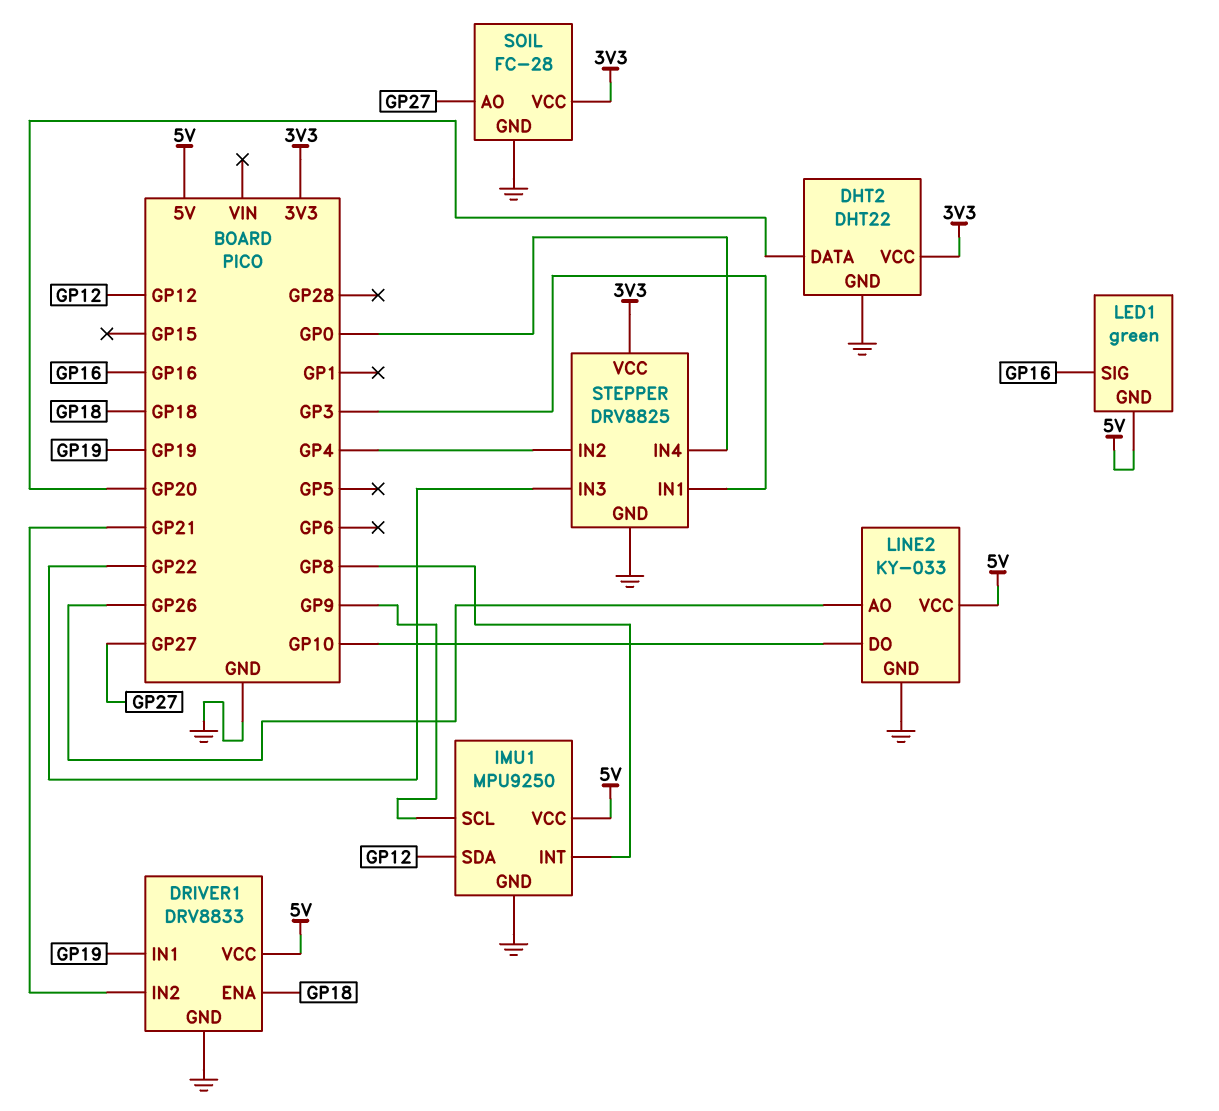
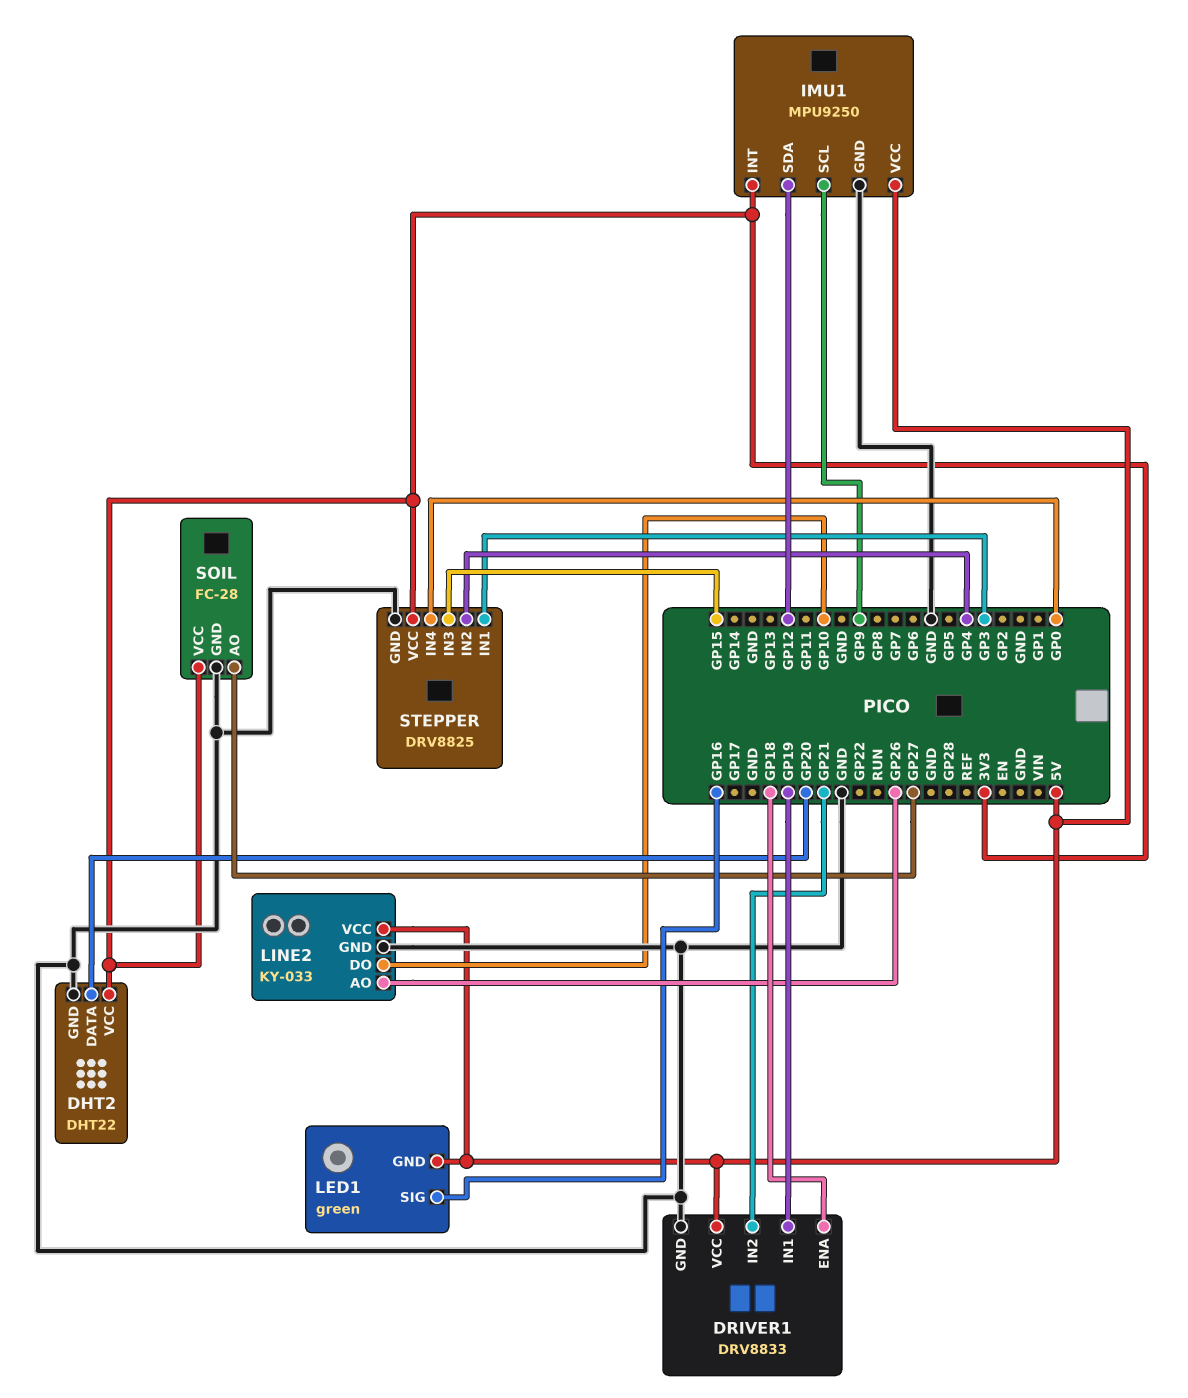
IMU1 pin INT: GP8 -> 3V3
STEPPER pin IN3: GP22 -> GP15

